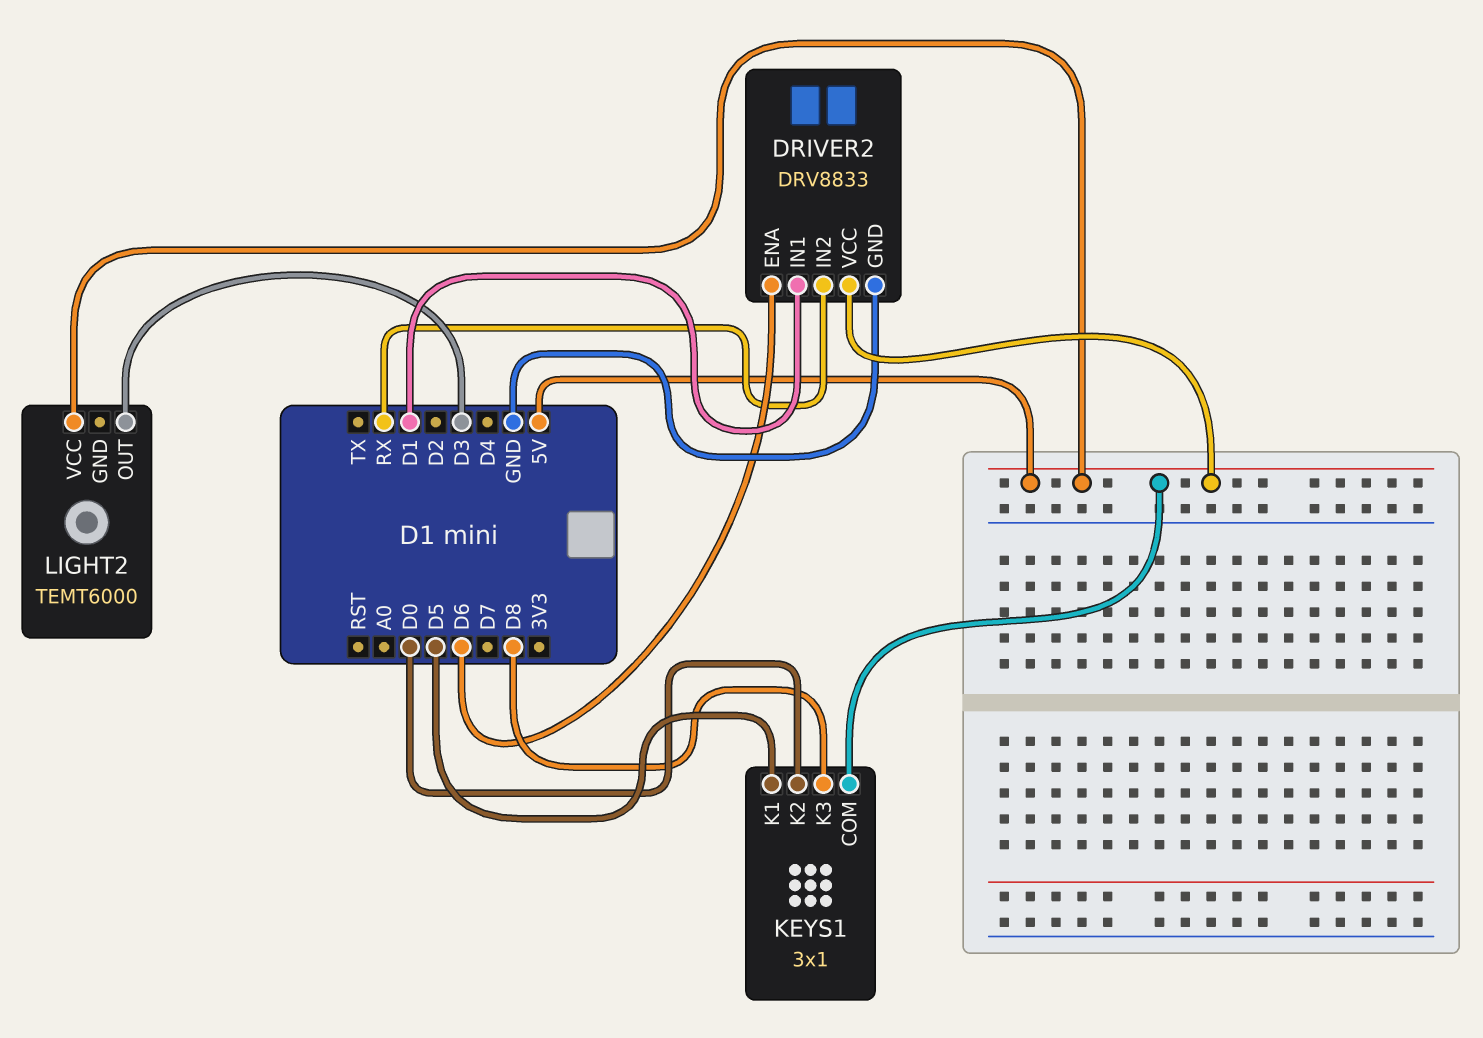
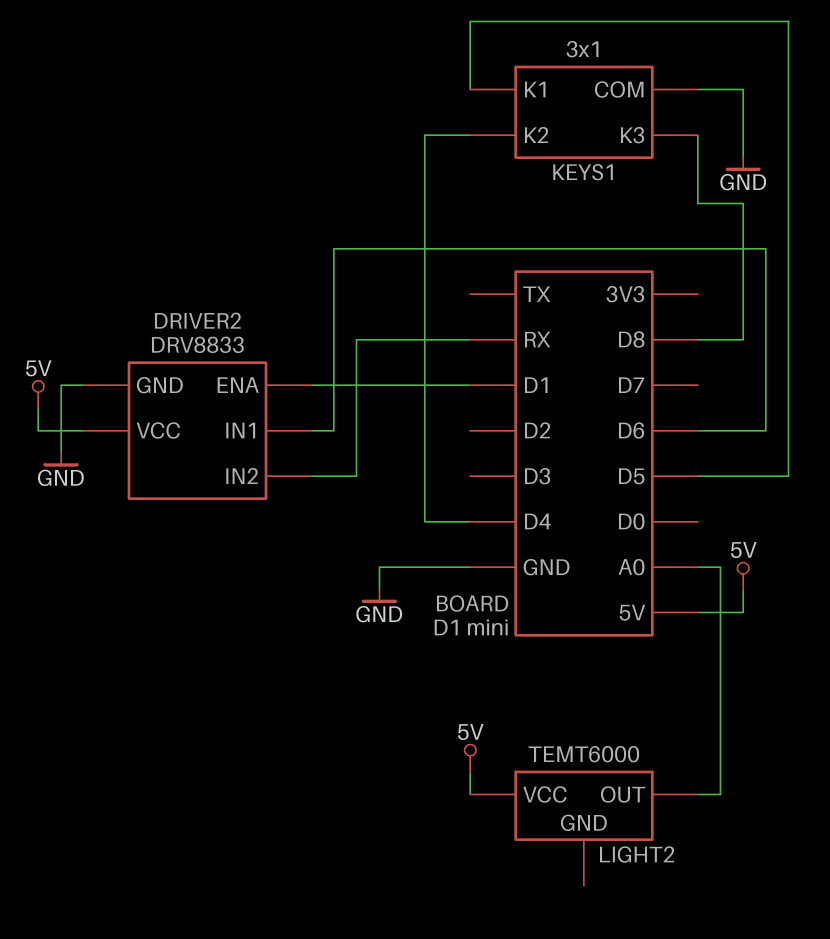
DRIVER2 pin ENA: D6 -> D1
DRIVER2 pin IN1: D1 -> D6
KEYS1 pin COM: 5V -> GND
KEYS1 pin K2: D0 -> D4
LIGHT2 pin OUT: D3 -> A0

